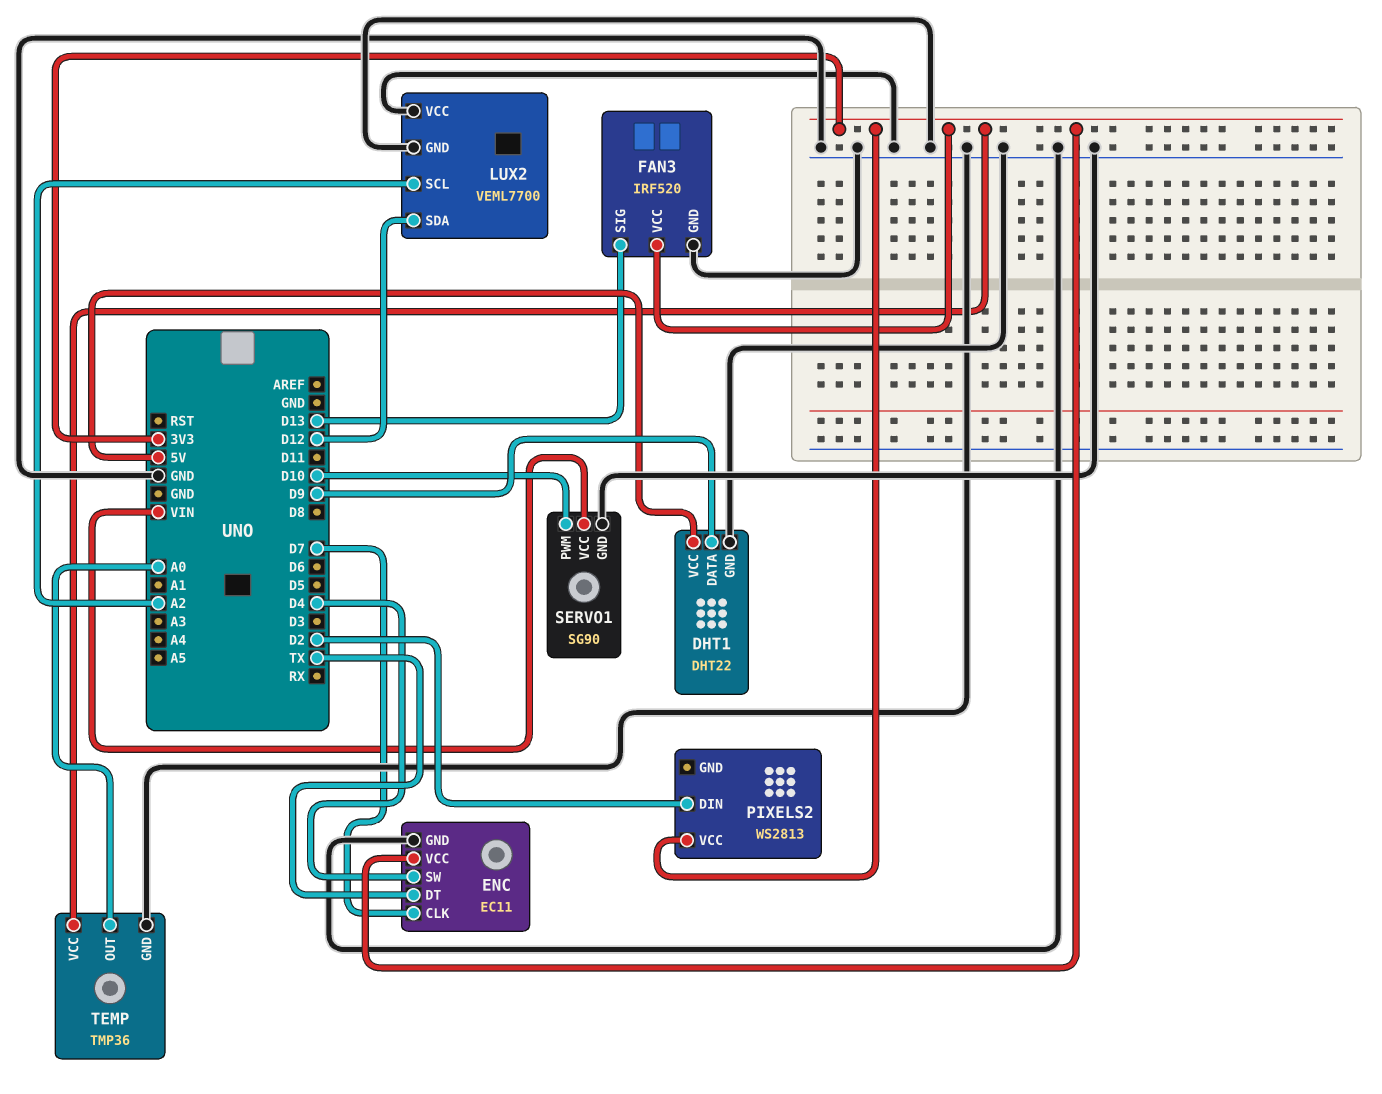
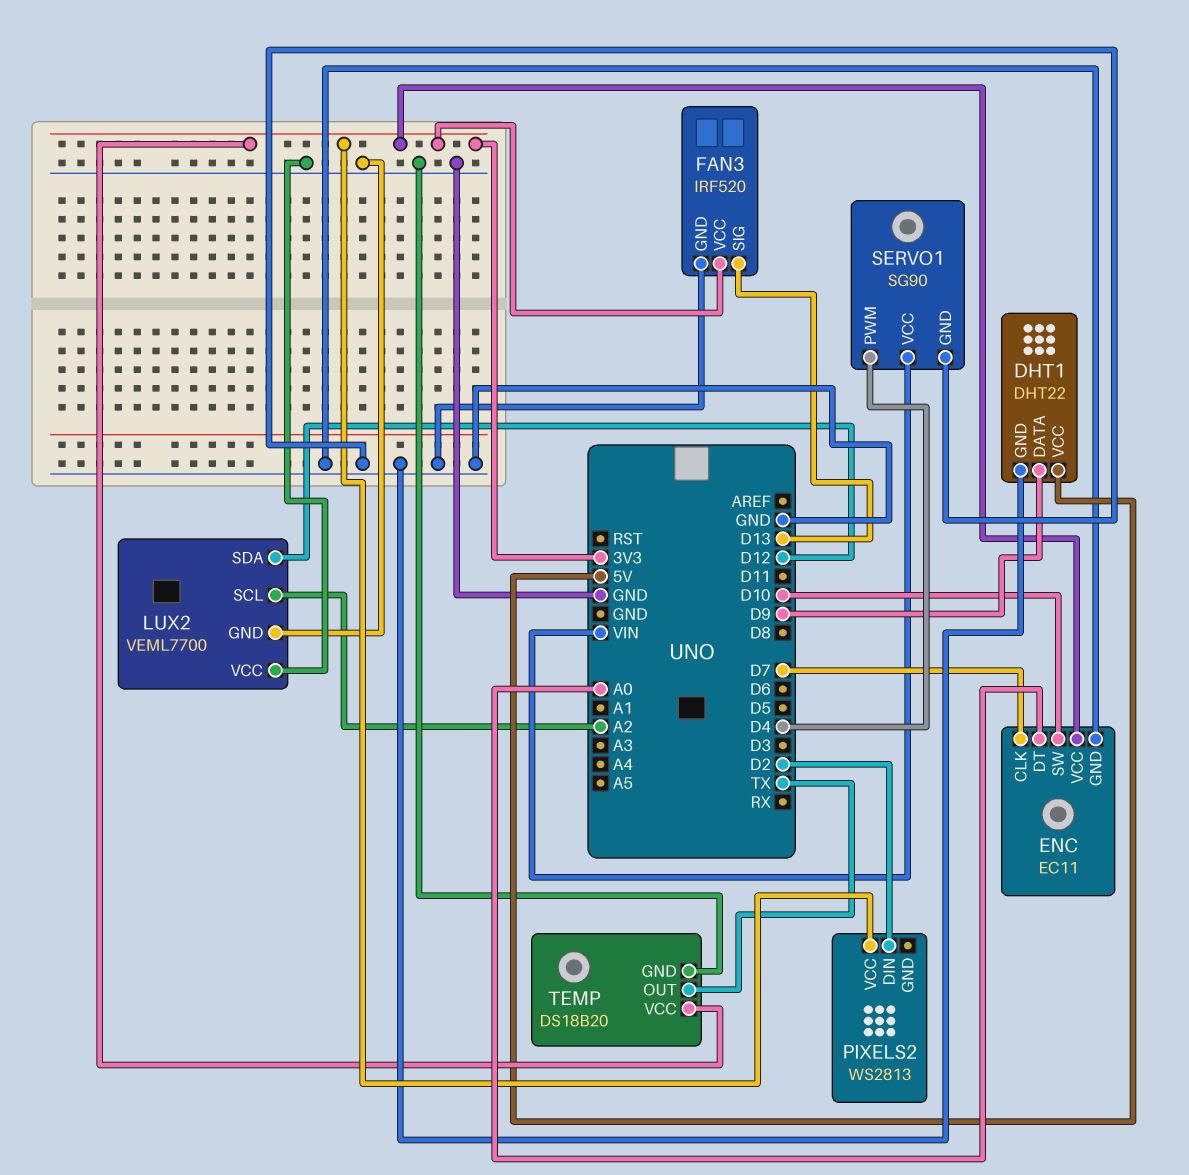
ENC pin DT: TX -> A0
ENC pin SW: D4 -> D10
SERVO1 pin PWM: D10 -> D4
TEMP: TMP36 -> DS18B20
TEMP pin OUT: A0 -> TX

